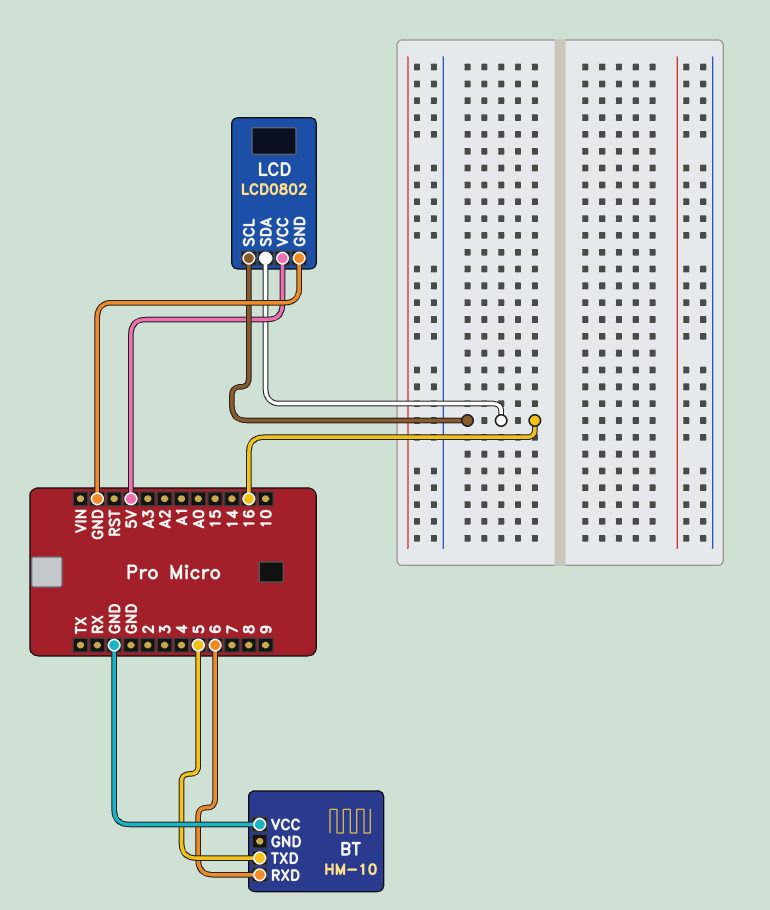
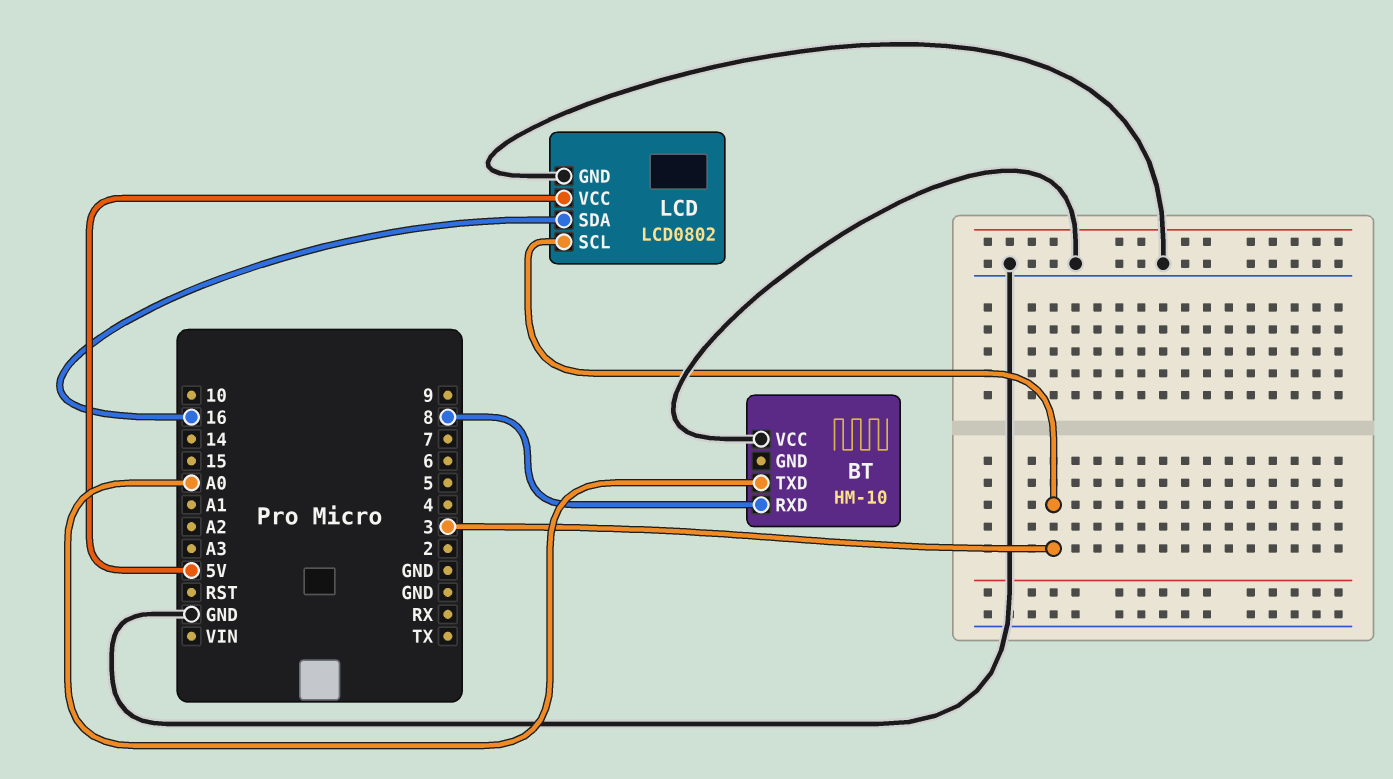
BT pin RXD: 6 -> 8
BT pin TXD: 5 -> A0
LCD pin SCL: 16 -> 3

